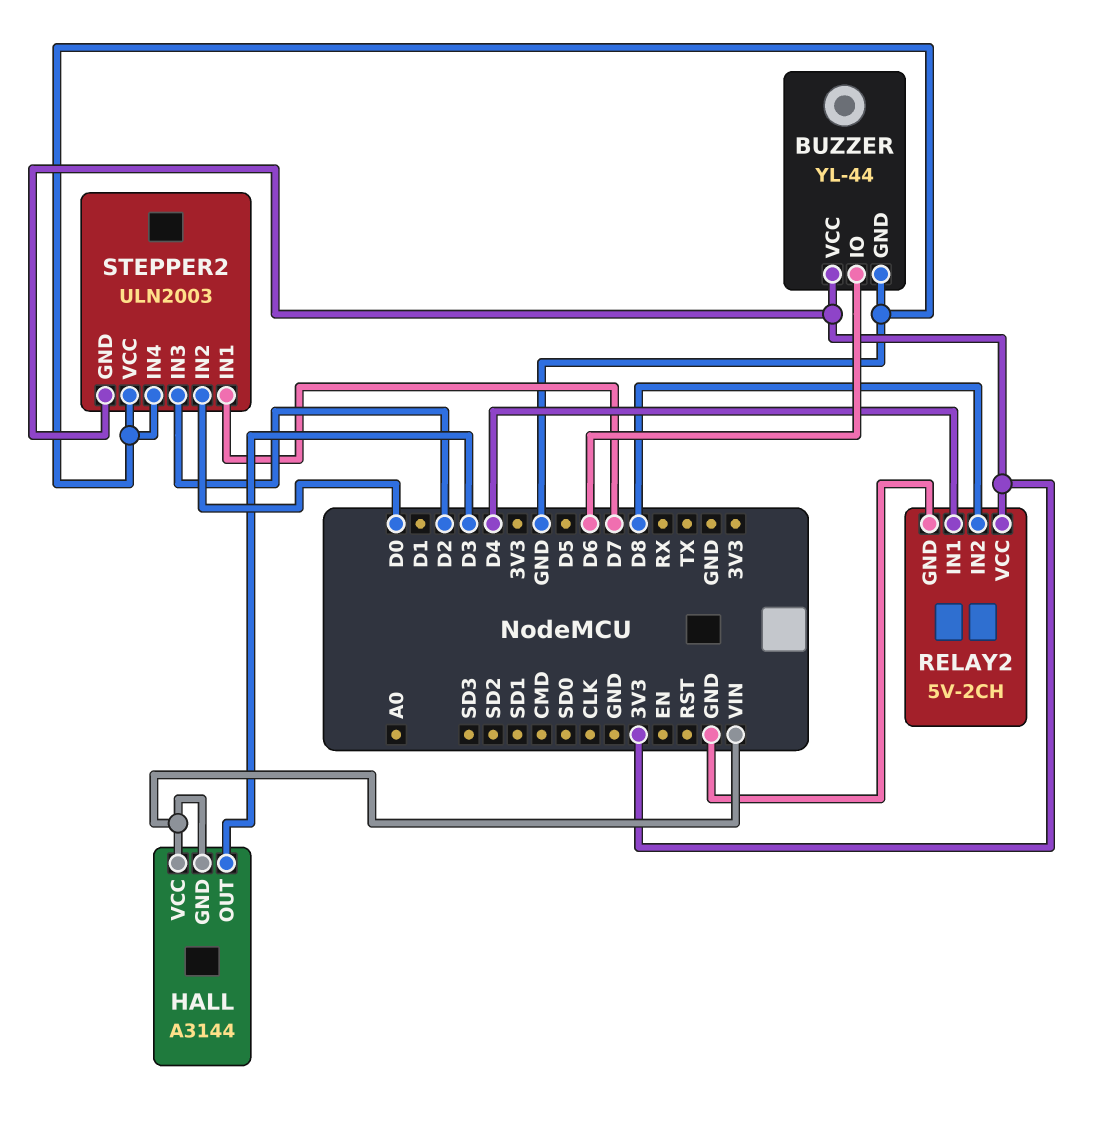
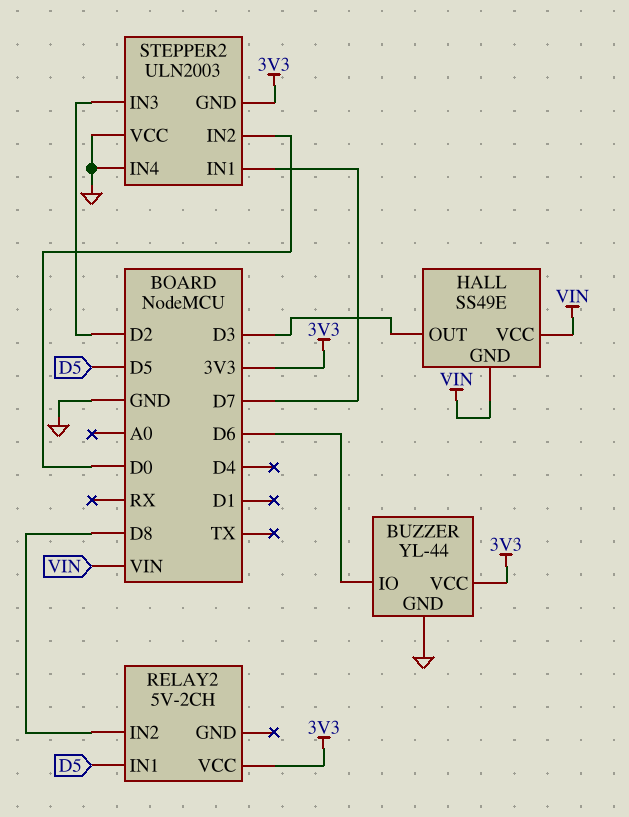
HALL: A3144 -> SS49E
RELAY2 pin GND: GND -> none
RELAY2 pin IN1: D4 -> D5

